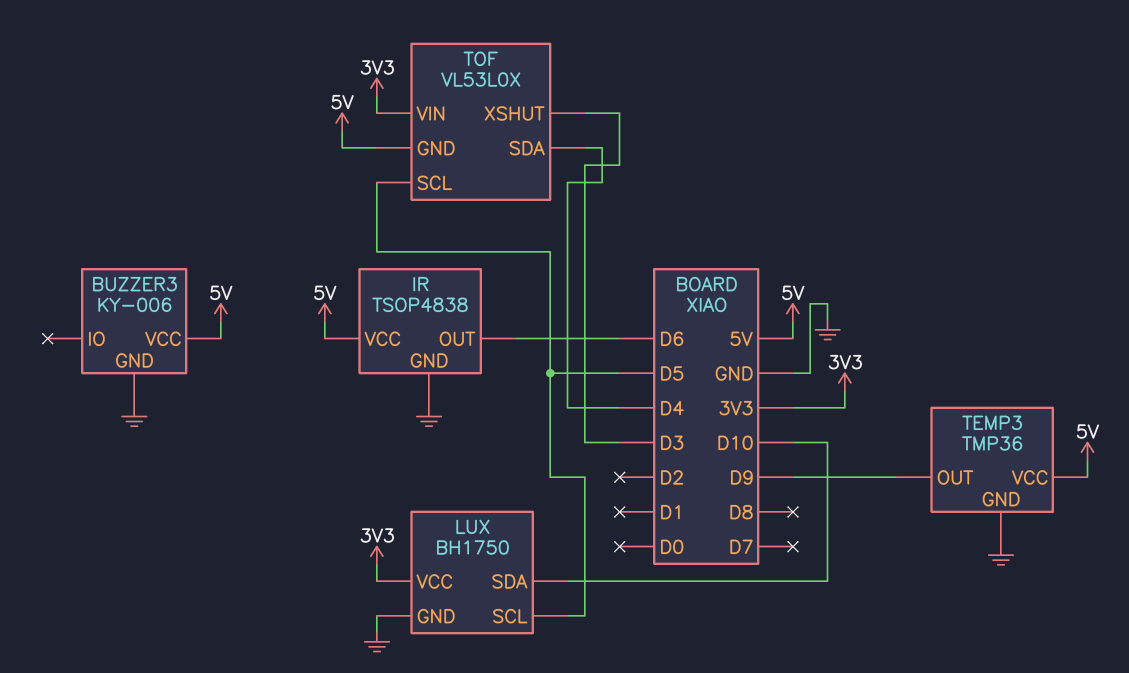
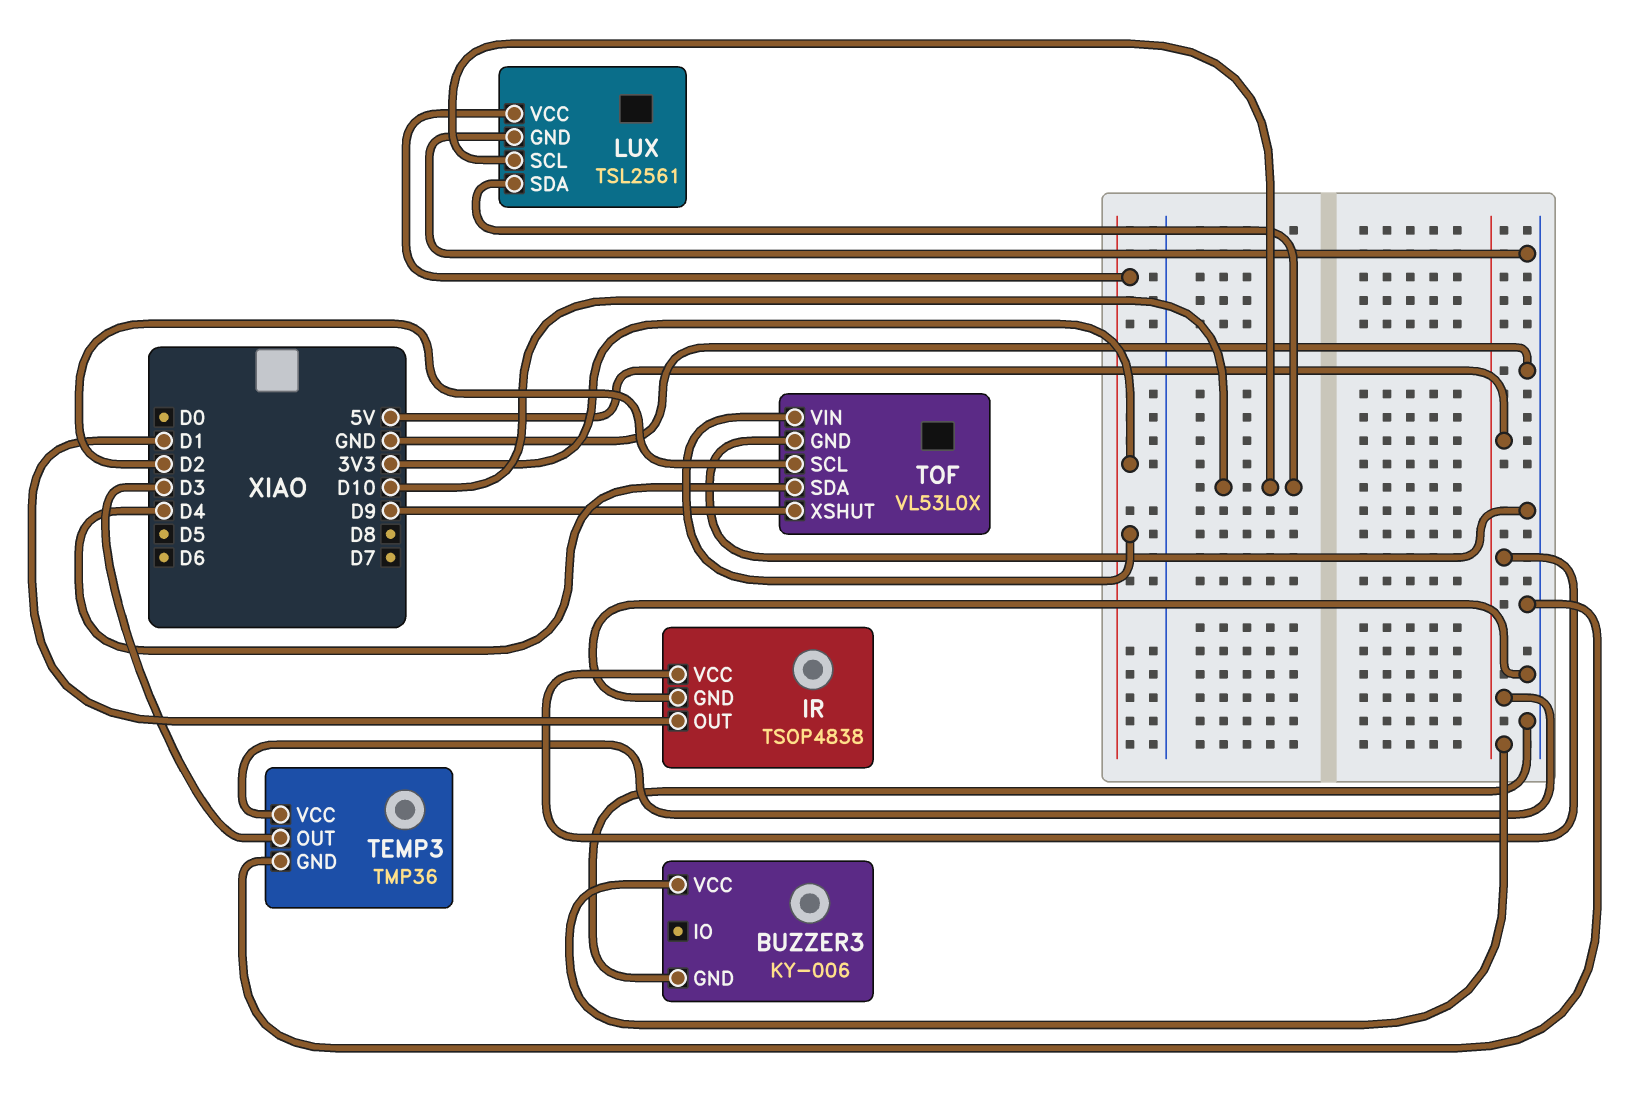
IR pin OUT: D6 -> D1
LUX: BH1750 -> TSL2561
LUX pin SCL: D5 -> D10
TEMP3 pin OUT: D9 -> D3
TOF pin GND: 5V -> GND
TOF pin SCL: D5 -> D2
TOF pin XSHUT: D3 -> D9

